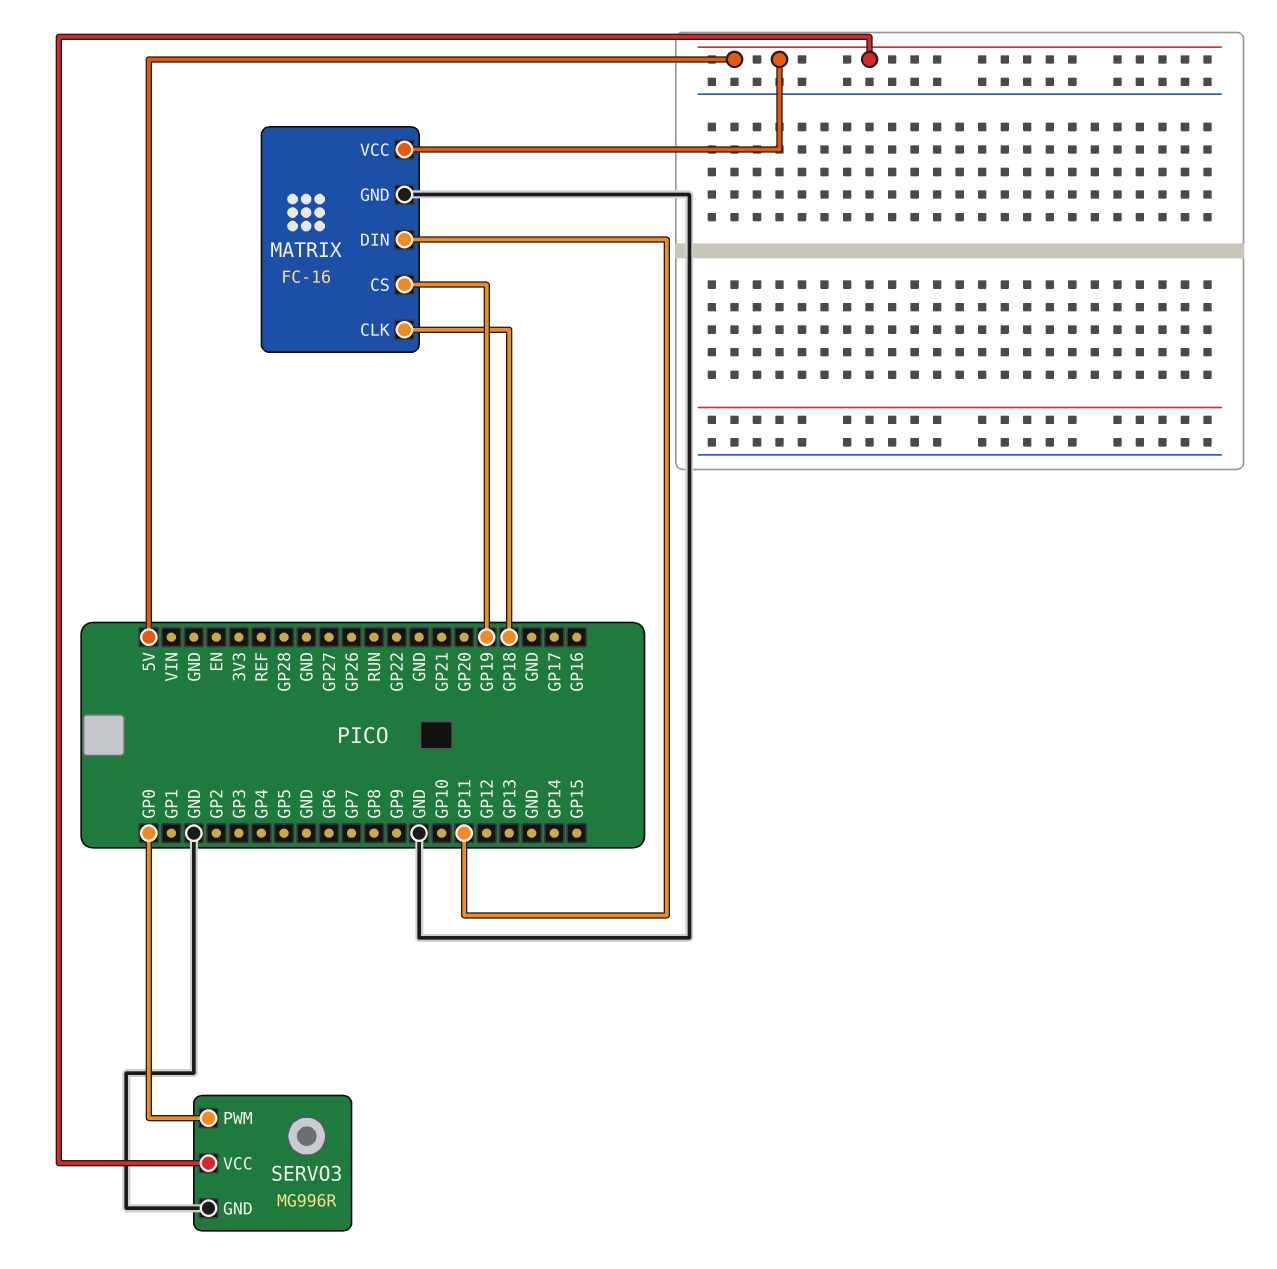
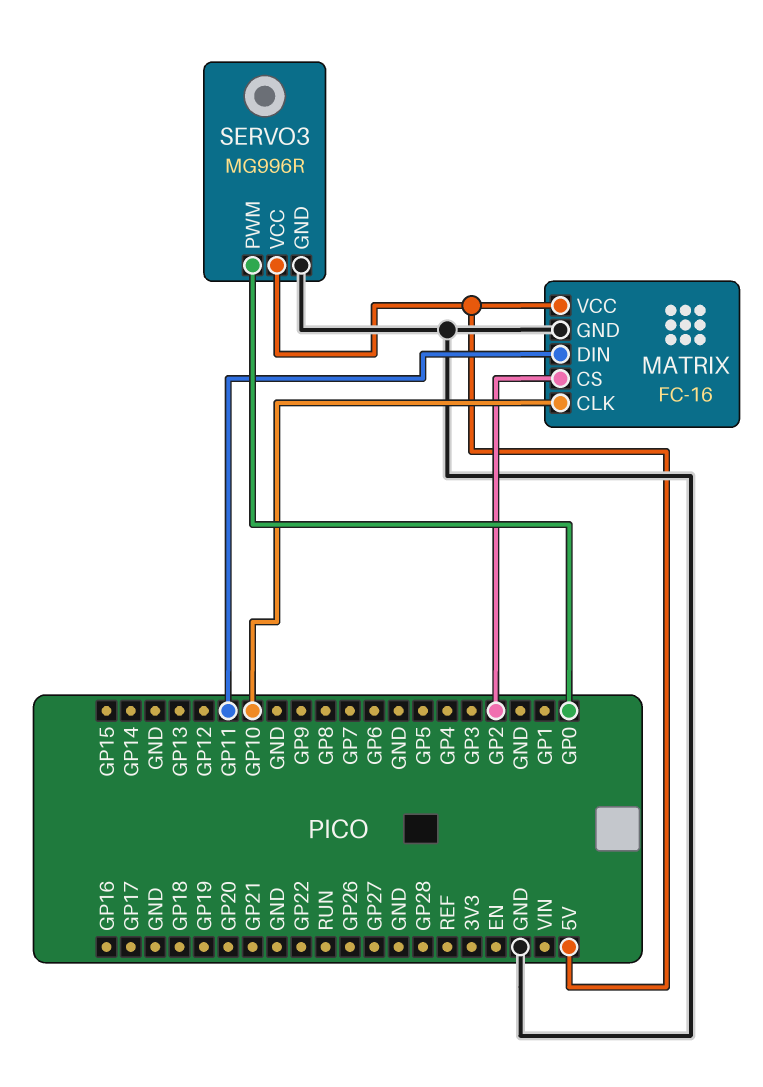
MATRIX pin CLK: GP18 -> GP10
MATRIX pin CS: GP19 -> GP2

